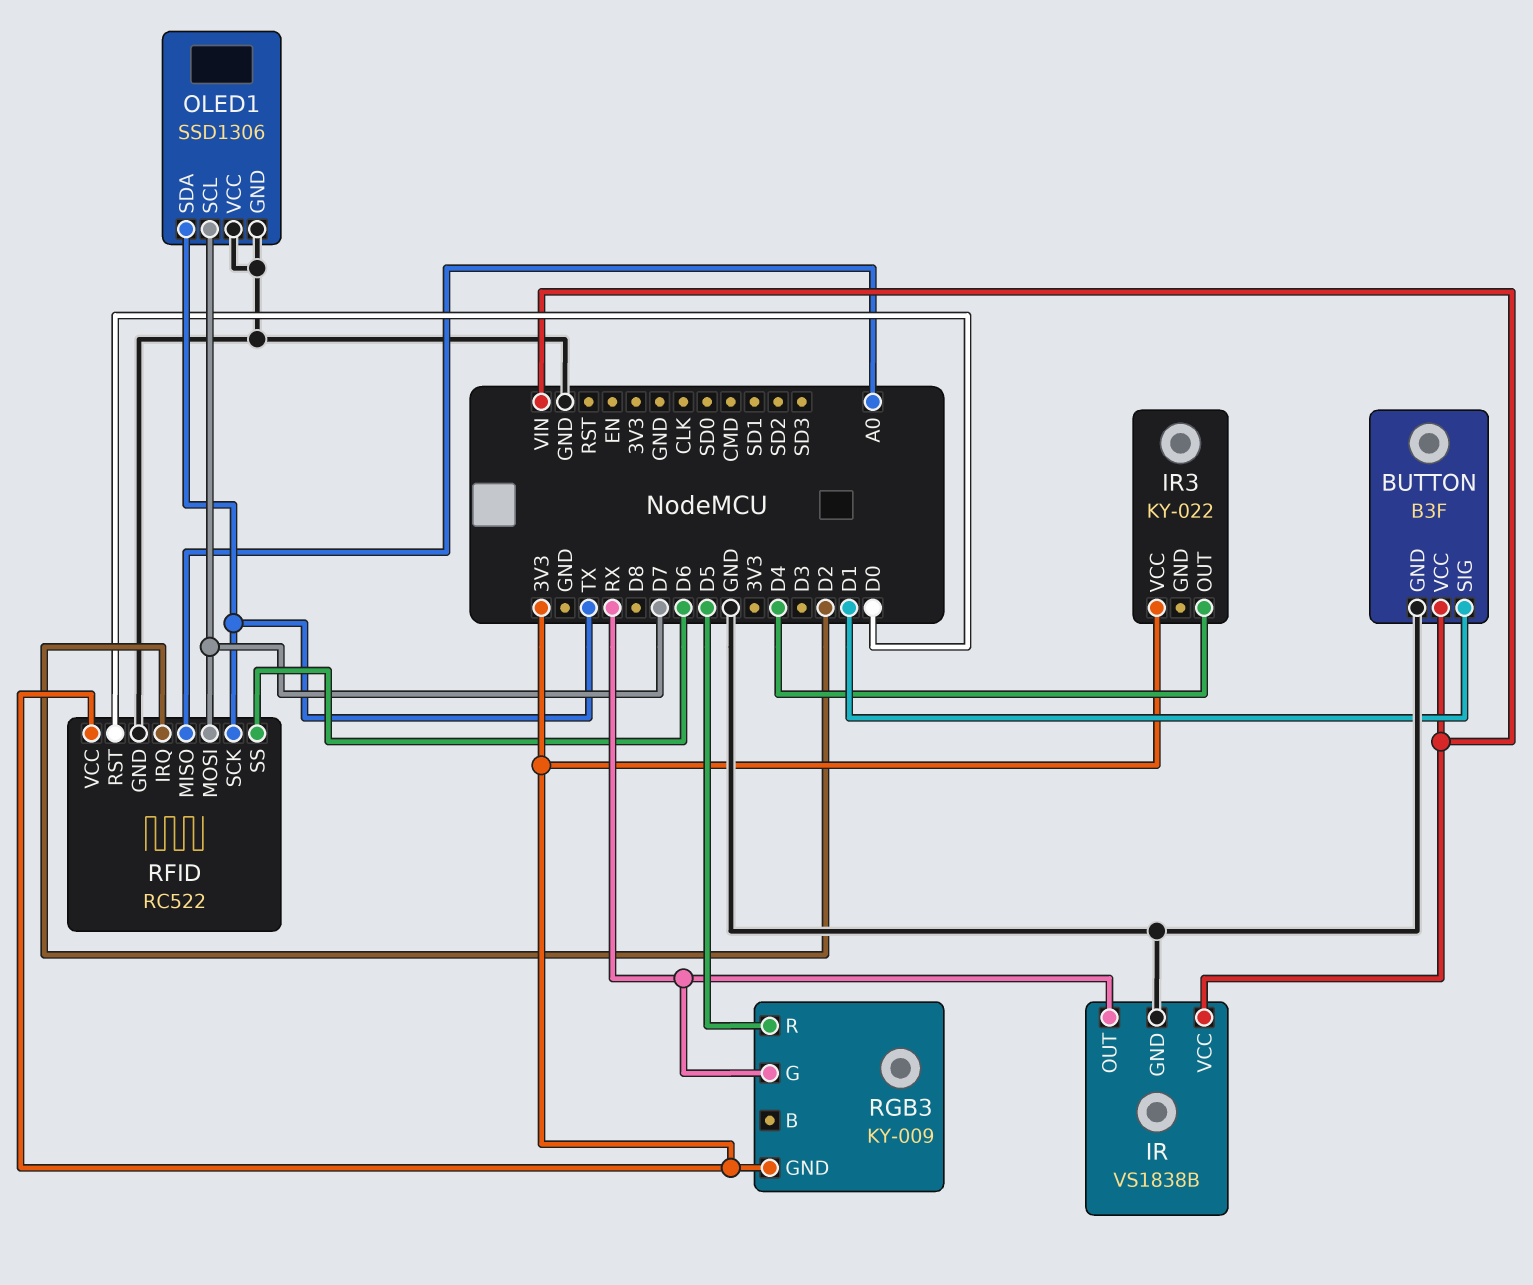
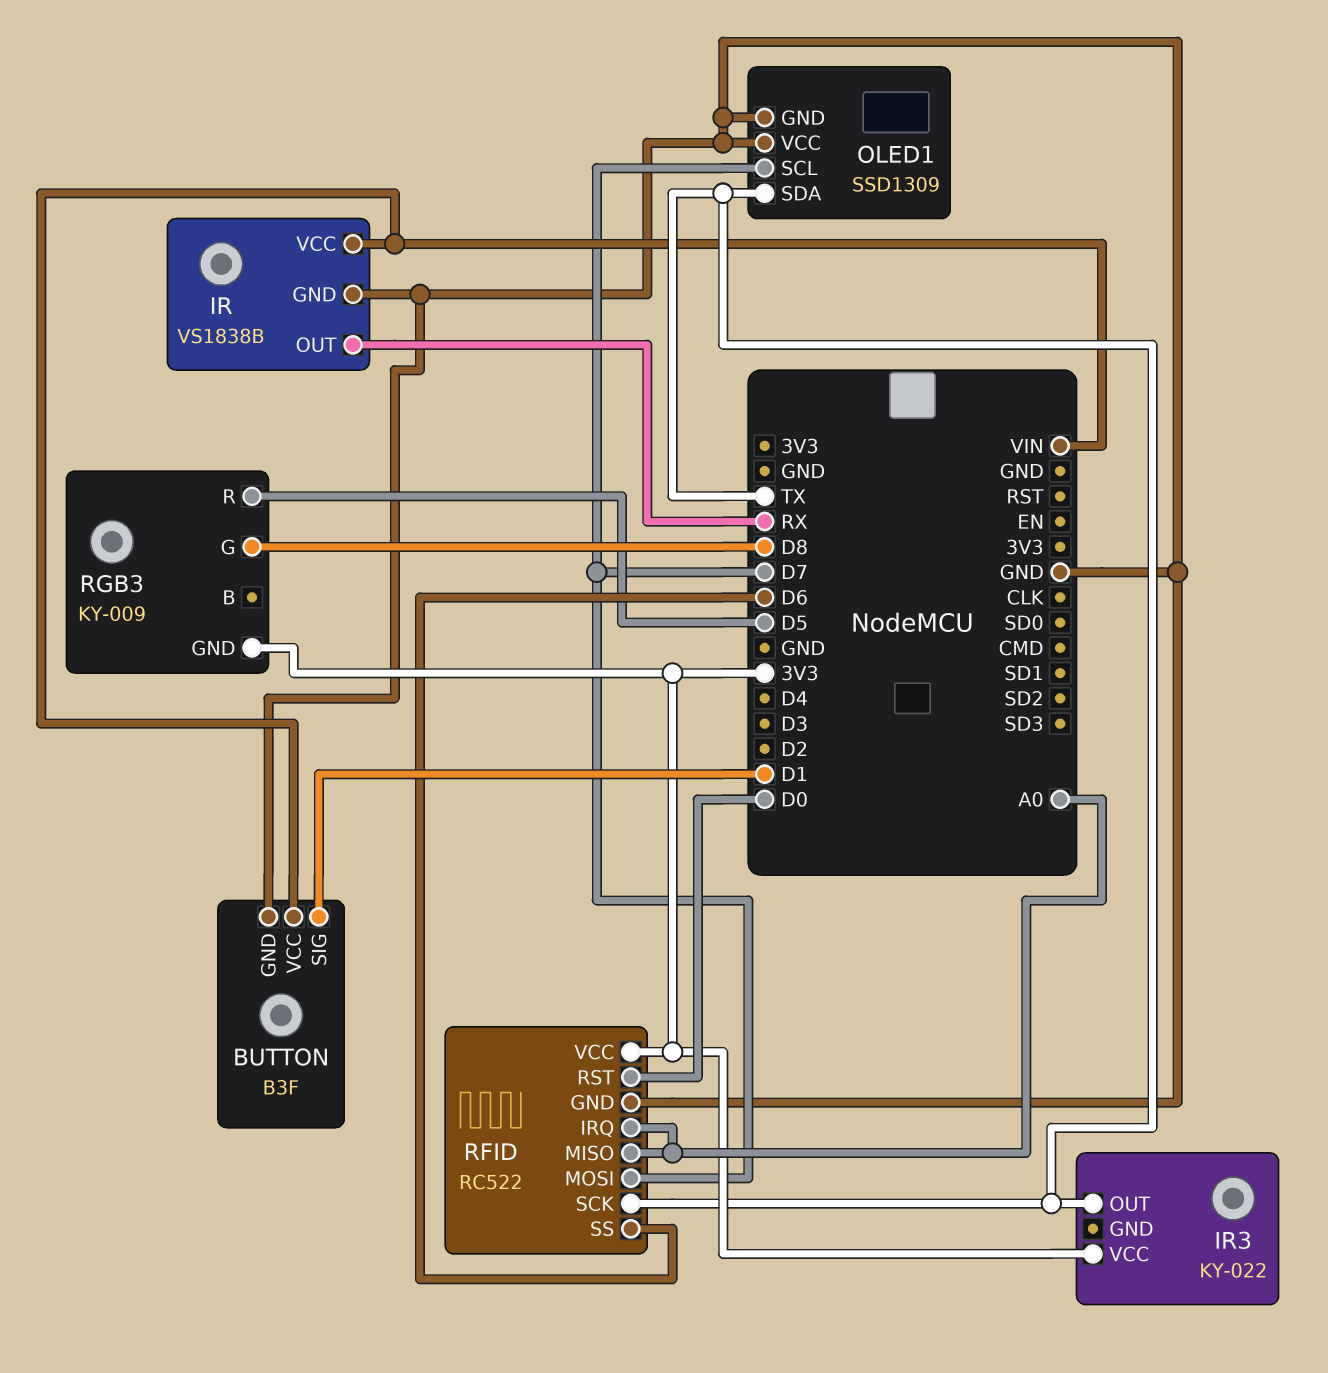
IR3 pin OUT: D4 -> TX
OLED1: SSD1306 -> SSD1309
RFID pin IRQ: D2 -> A0
RGB3 pin G: RX -> D8

